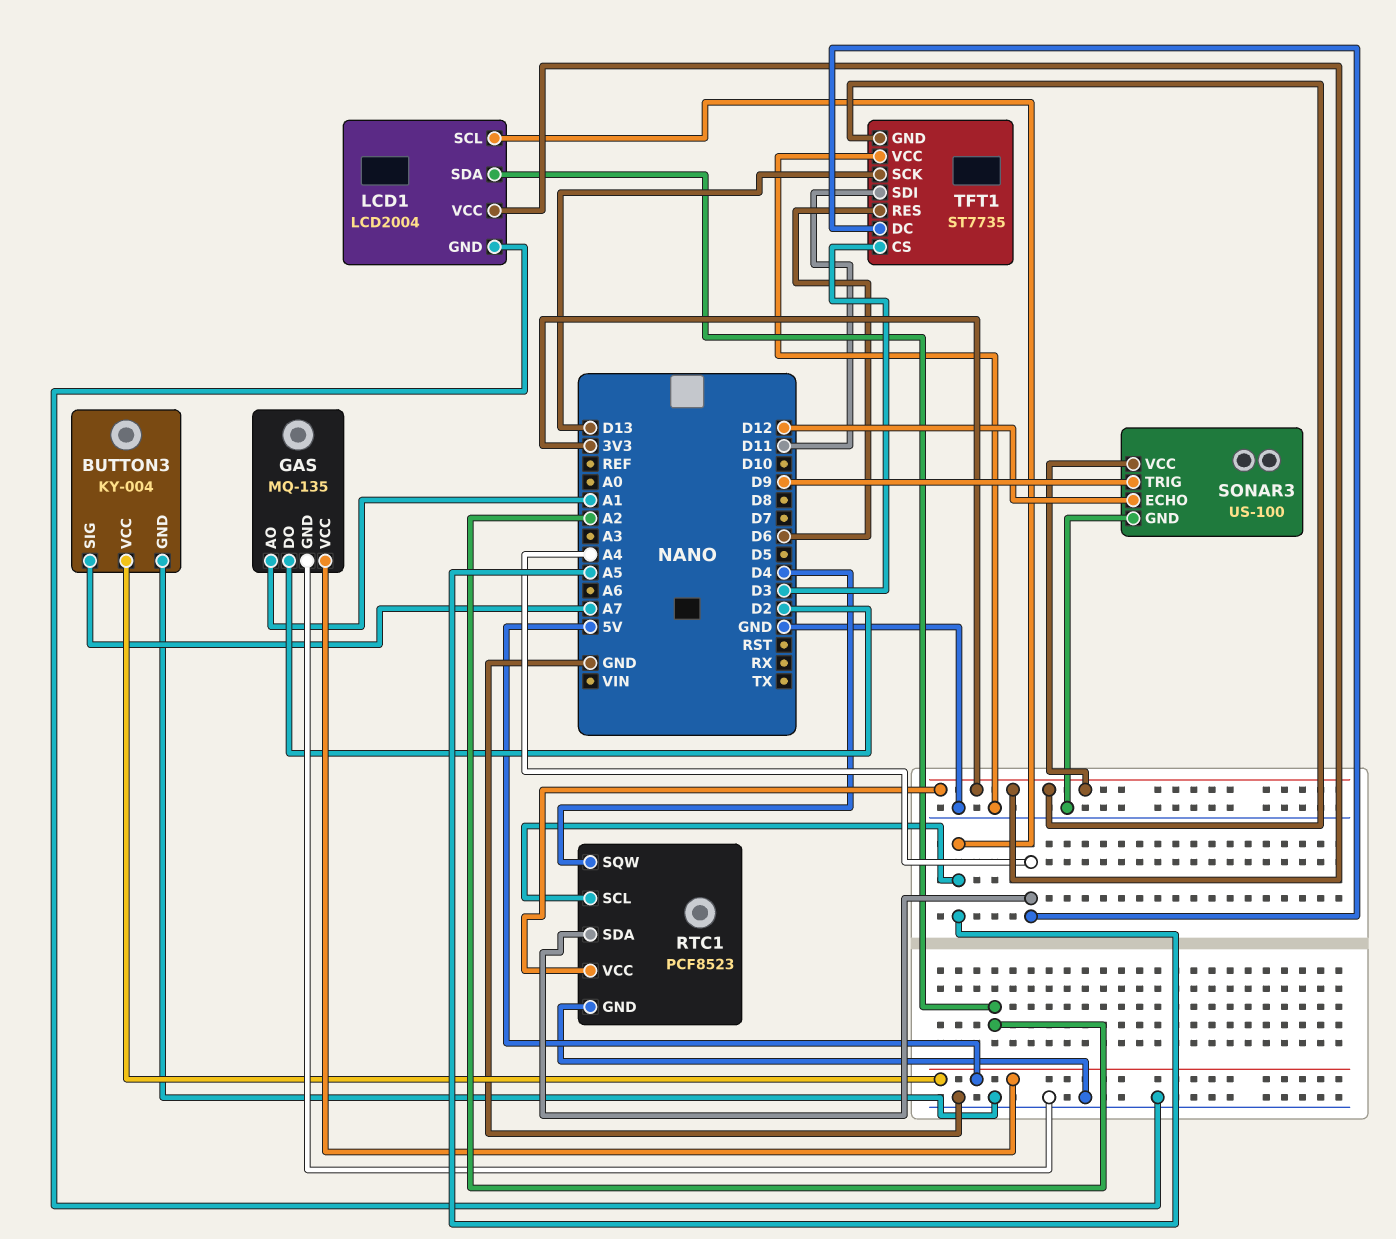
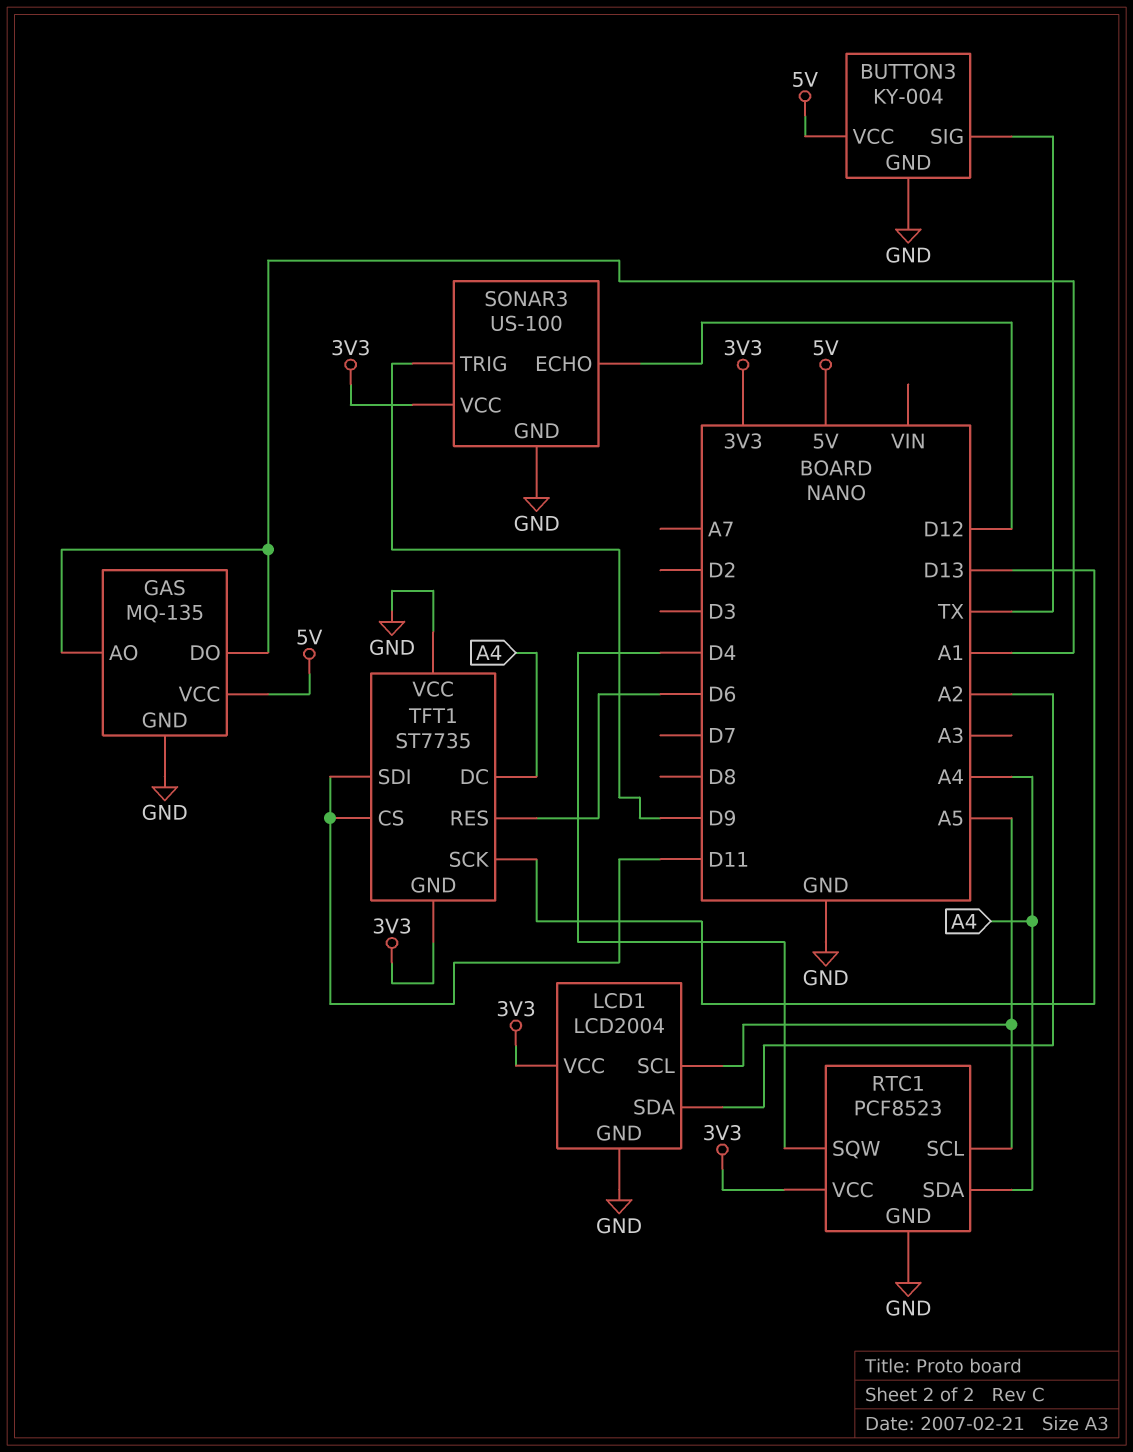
BUTTON3 pin SIG: A7 -> TX
GAS pin DO: D2 -> A1
TFT1 pin CS: D3 -> D11

